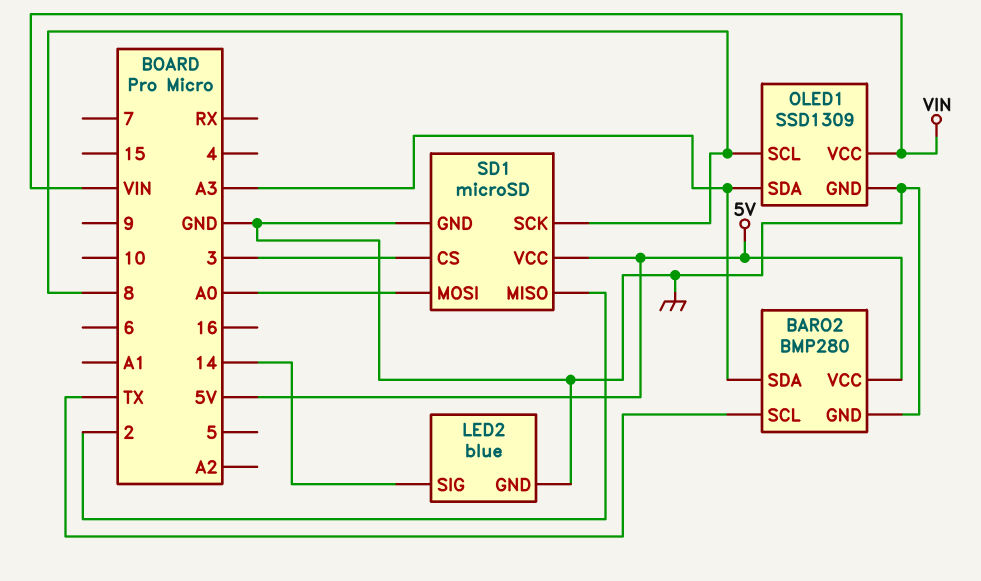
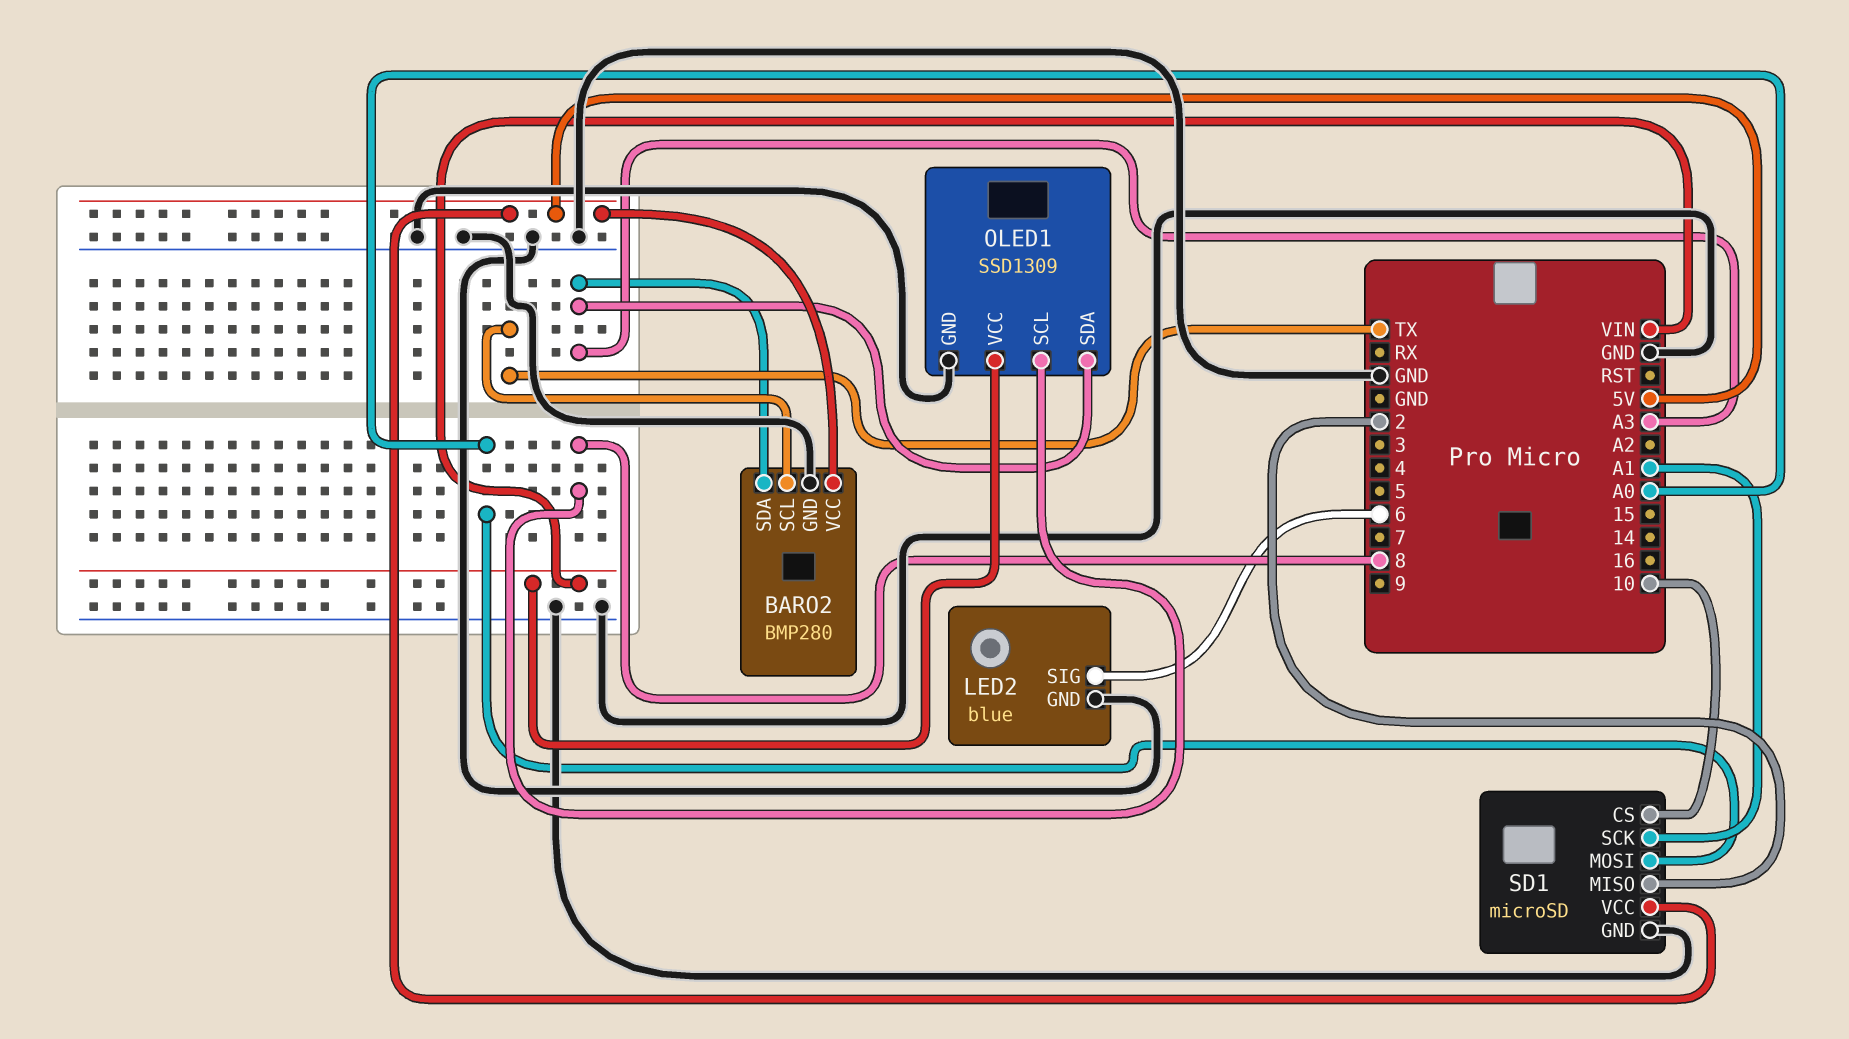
LED2 pin SIG: 14 -> 6
SD1 pin CS: 3 -> 10
SD1 pin SCK: 8 -> A1

